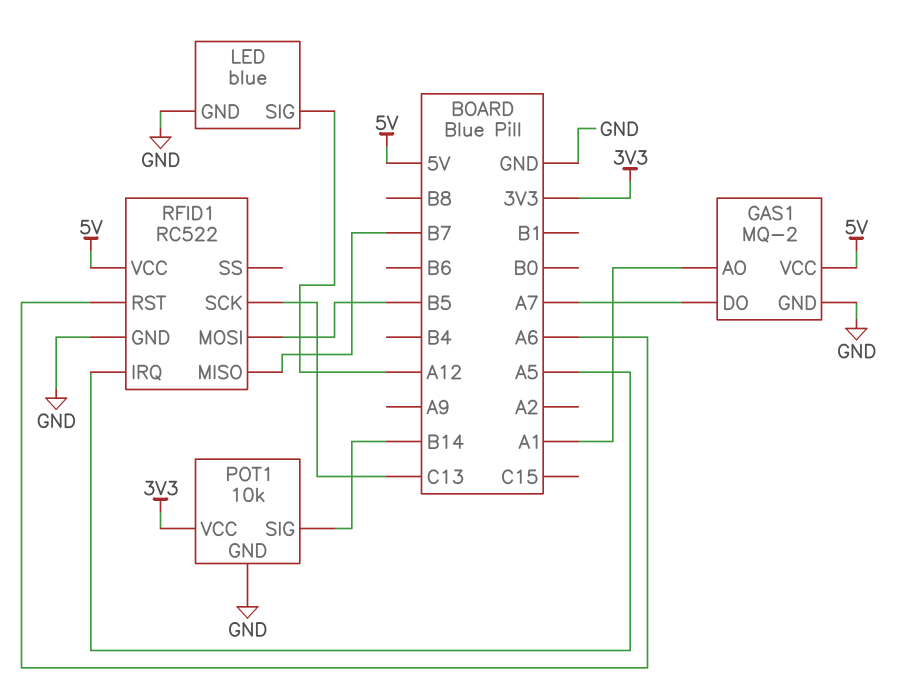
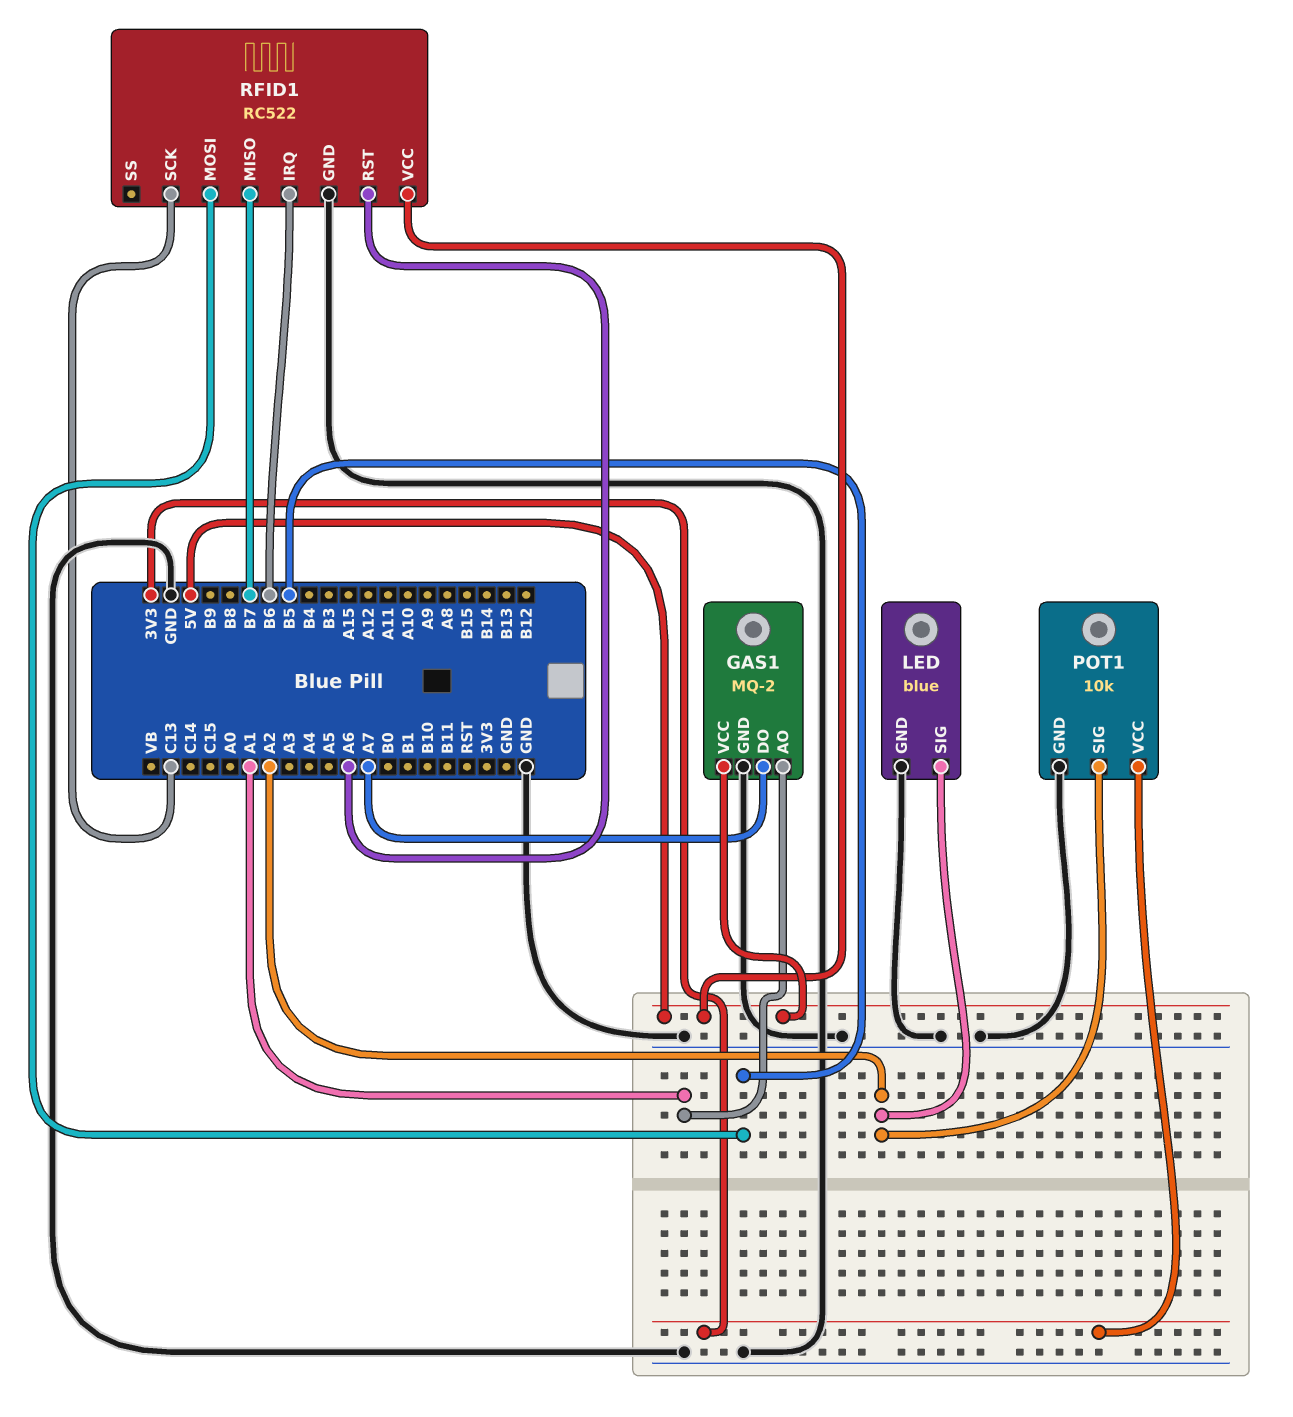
LED pin SIG: A12 -> A2
POT1 pin SIG: B14 -> A2
RFID1 pin IRQ: A5 -> B6

